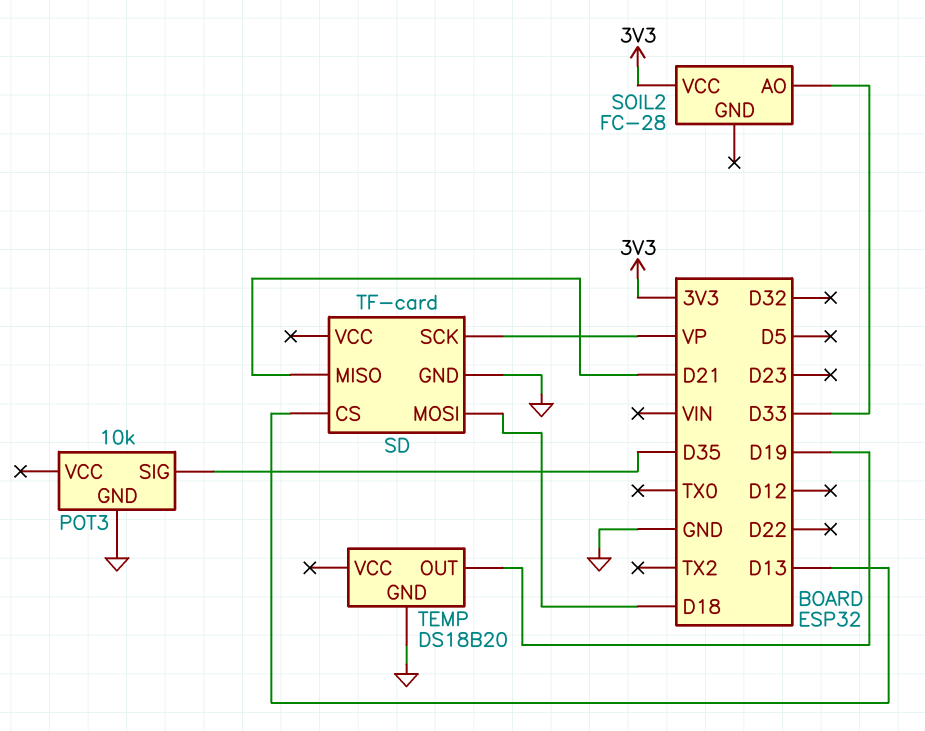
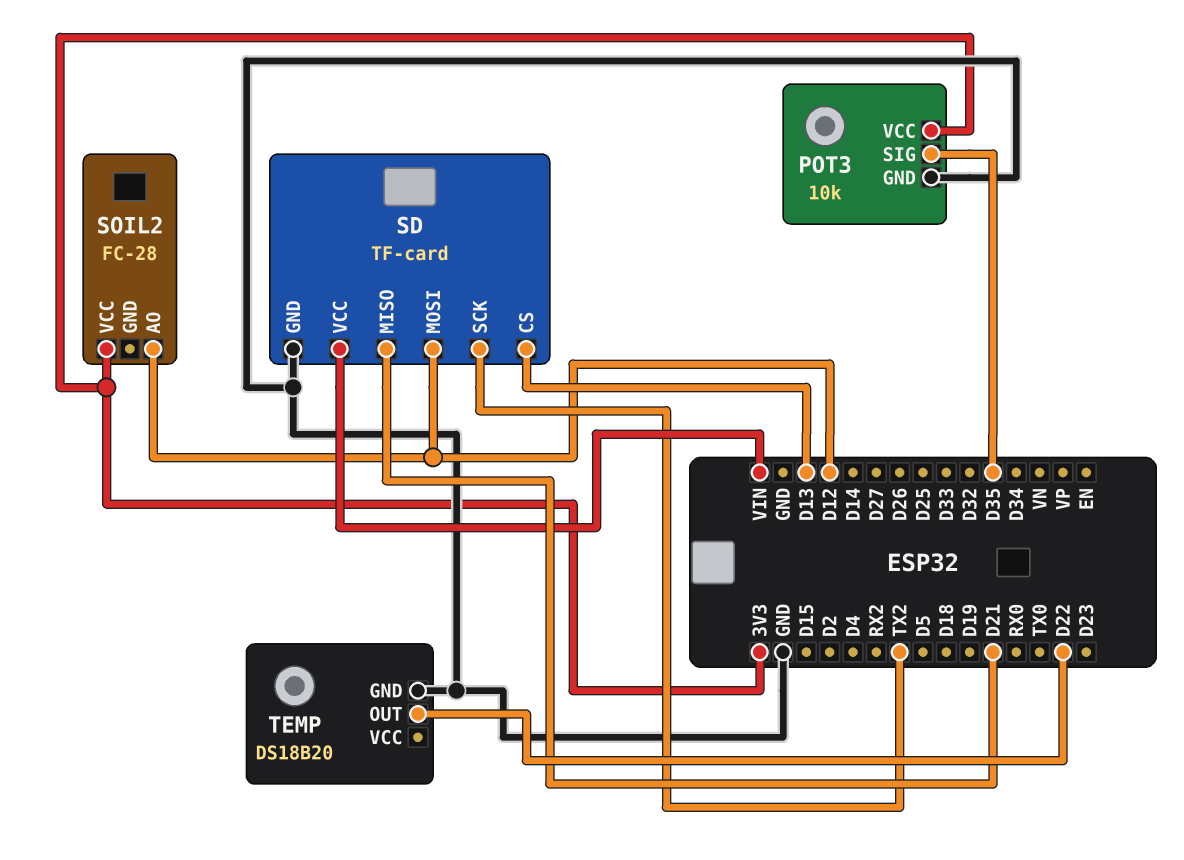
POT3 pin VCC: none -> 3V3
SD pin MOSI: D18 -> D12
SD pin SCK: VP -> TX2
SD pin VCC: none -> VIN
SOIL2 pin AO: D33 -> D12
TEMP pin OUT: D19 -> D22

